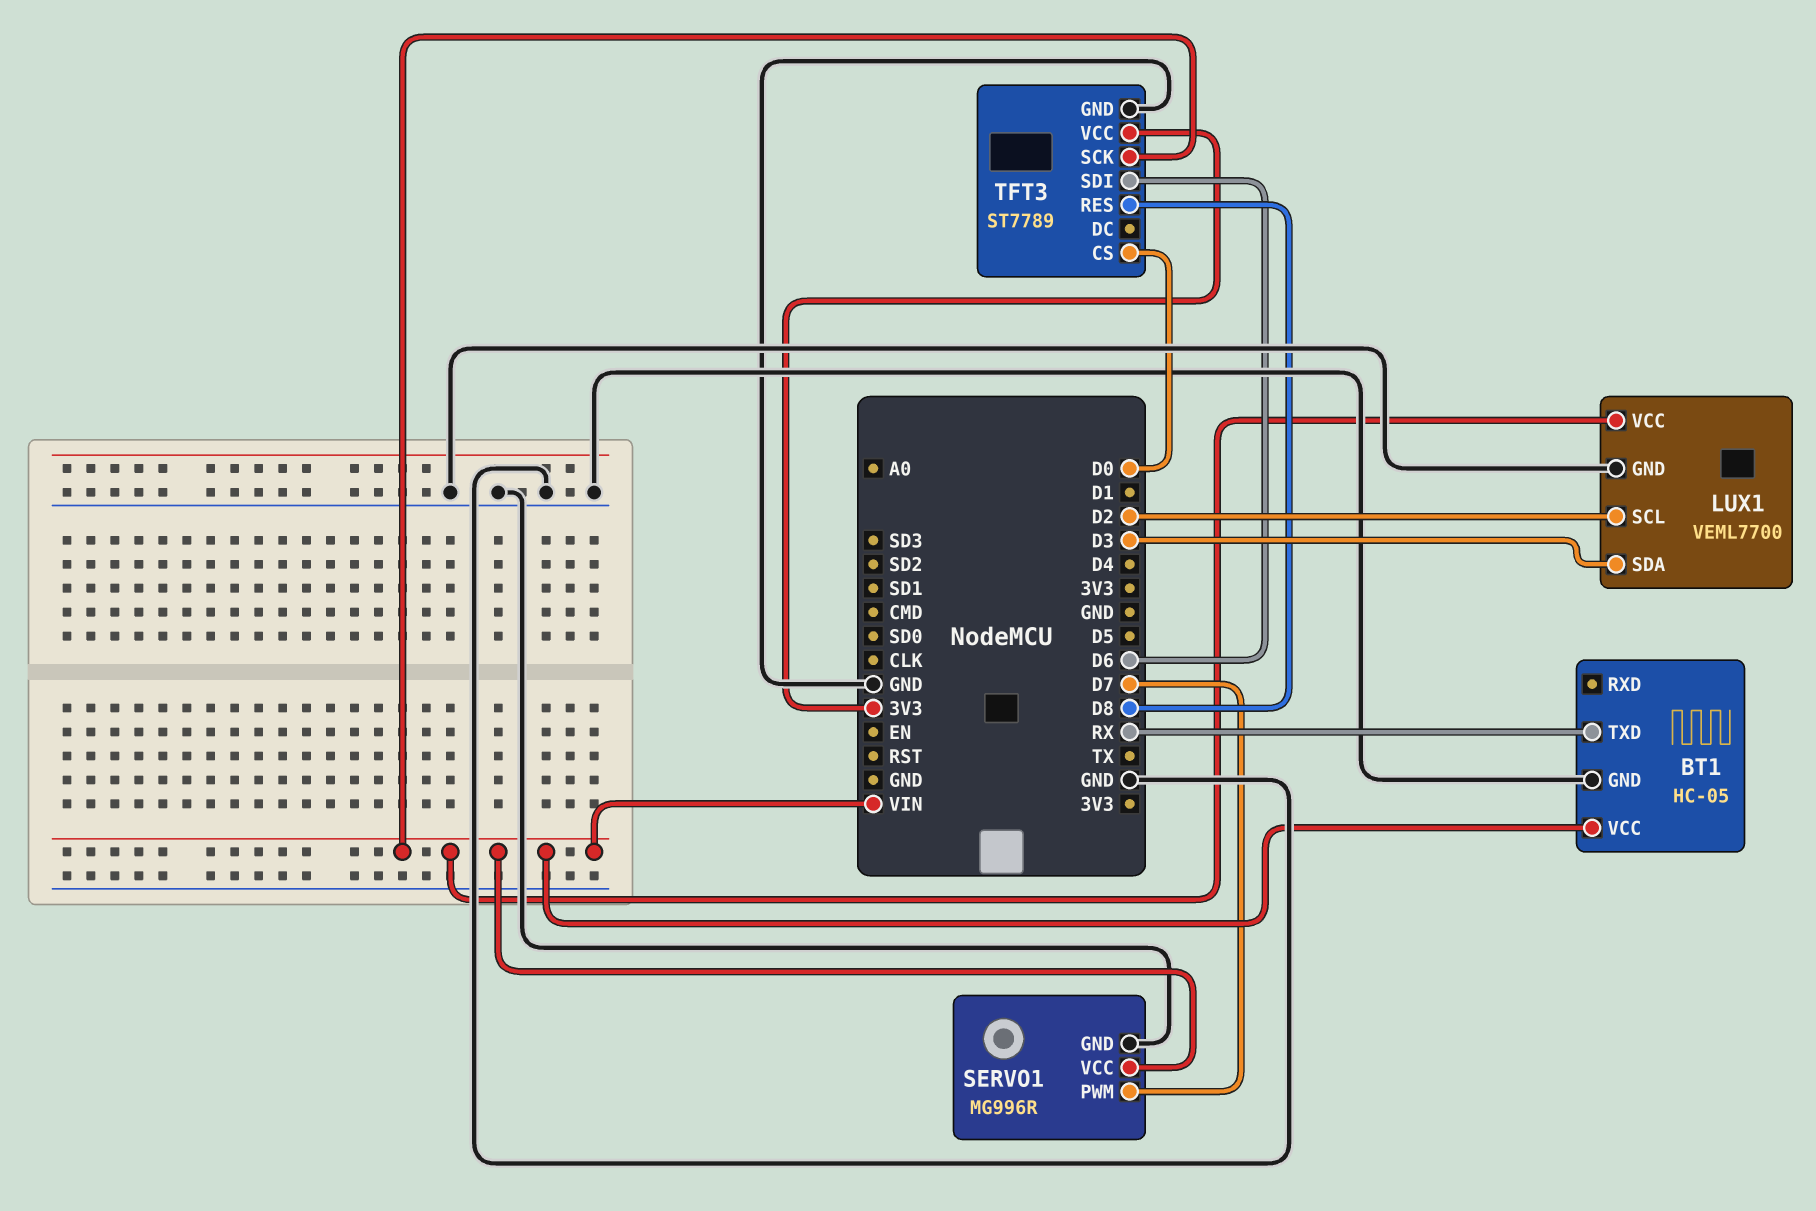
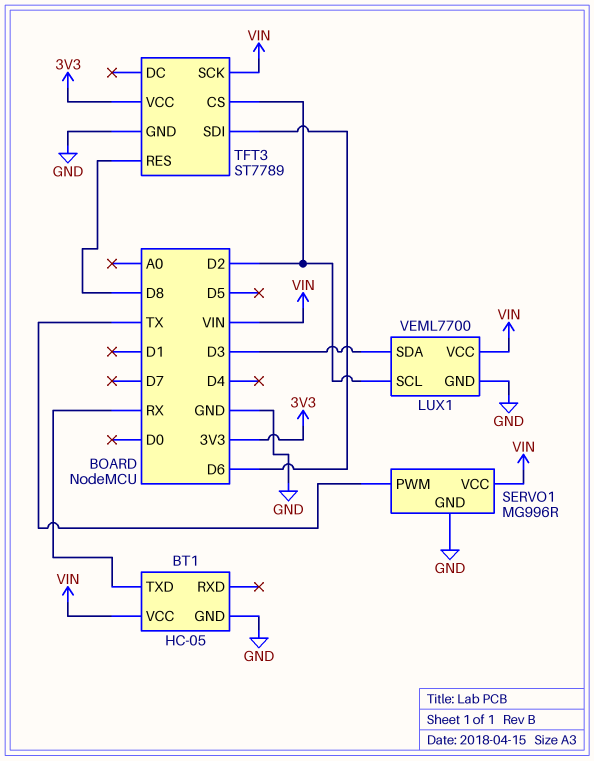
SERVO1 pin PWM: D7 -> TX
TFT3 pin CS: D0 -> D2

